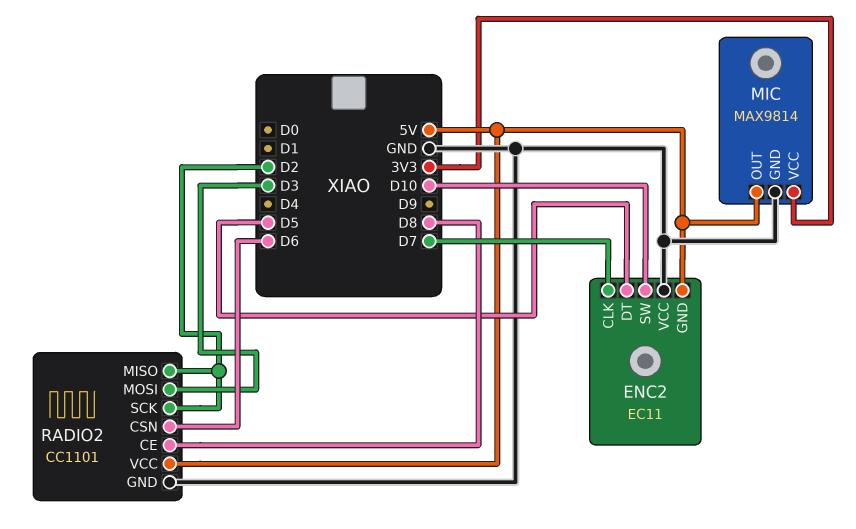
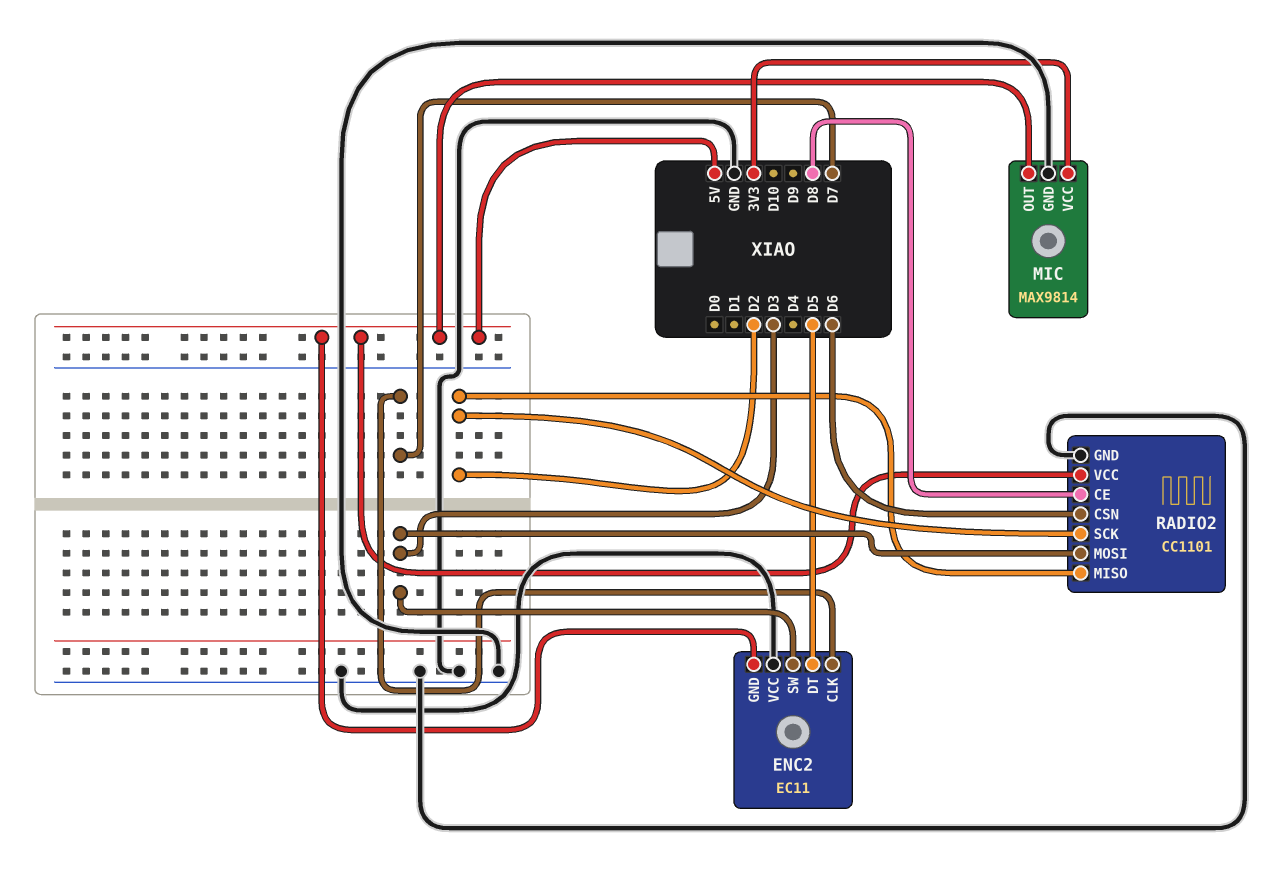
ENC2 pin SW: D10 -> D3

